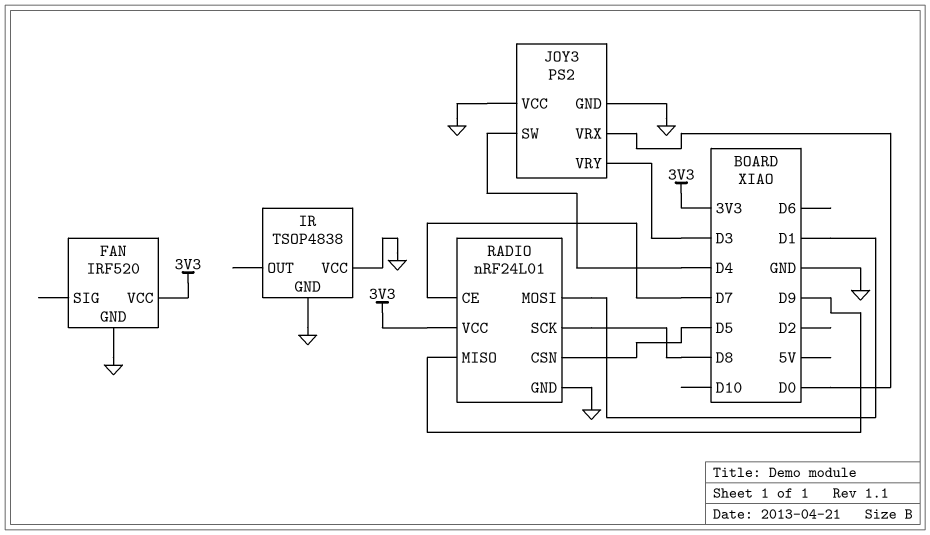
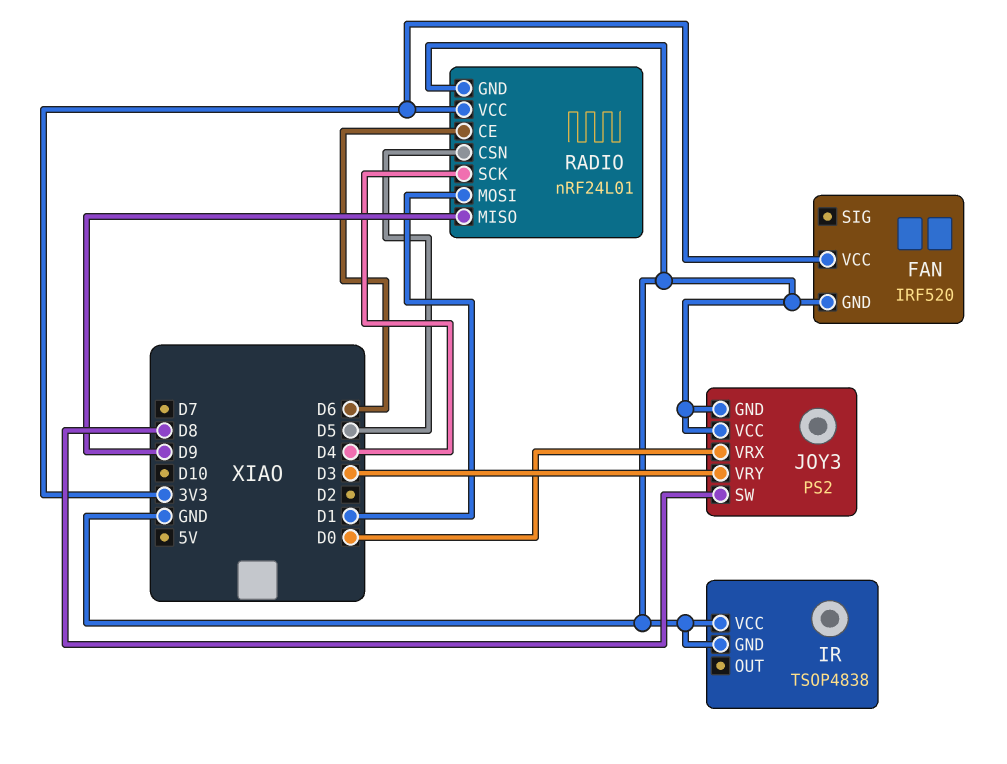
JOY3 pin SW: D4 -> D8
RADIO pin CE: D7 -> D6
RADIO pin SCK: D8 -> D4

